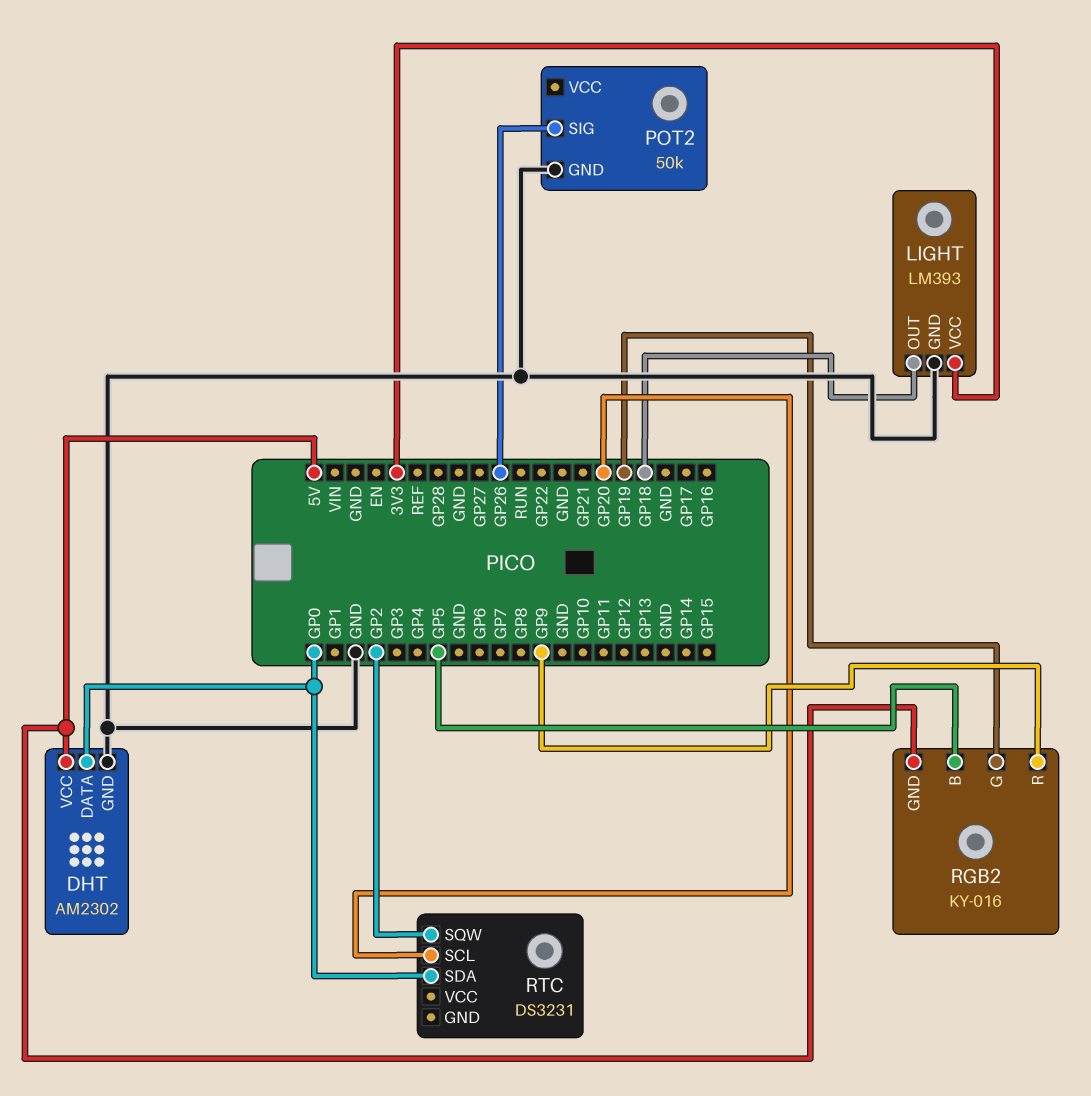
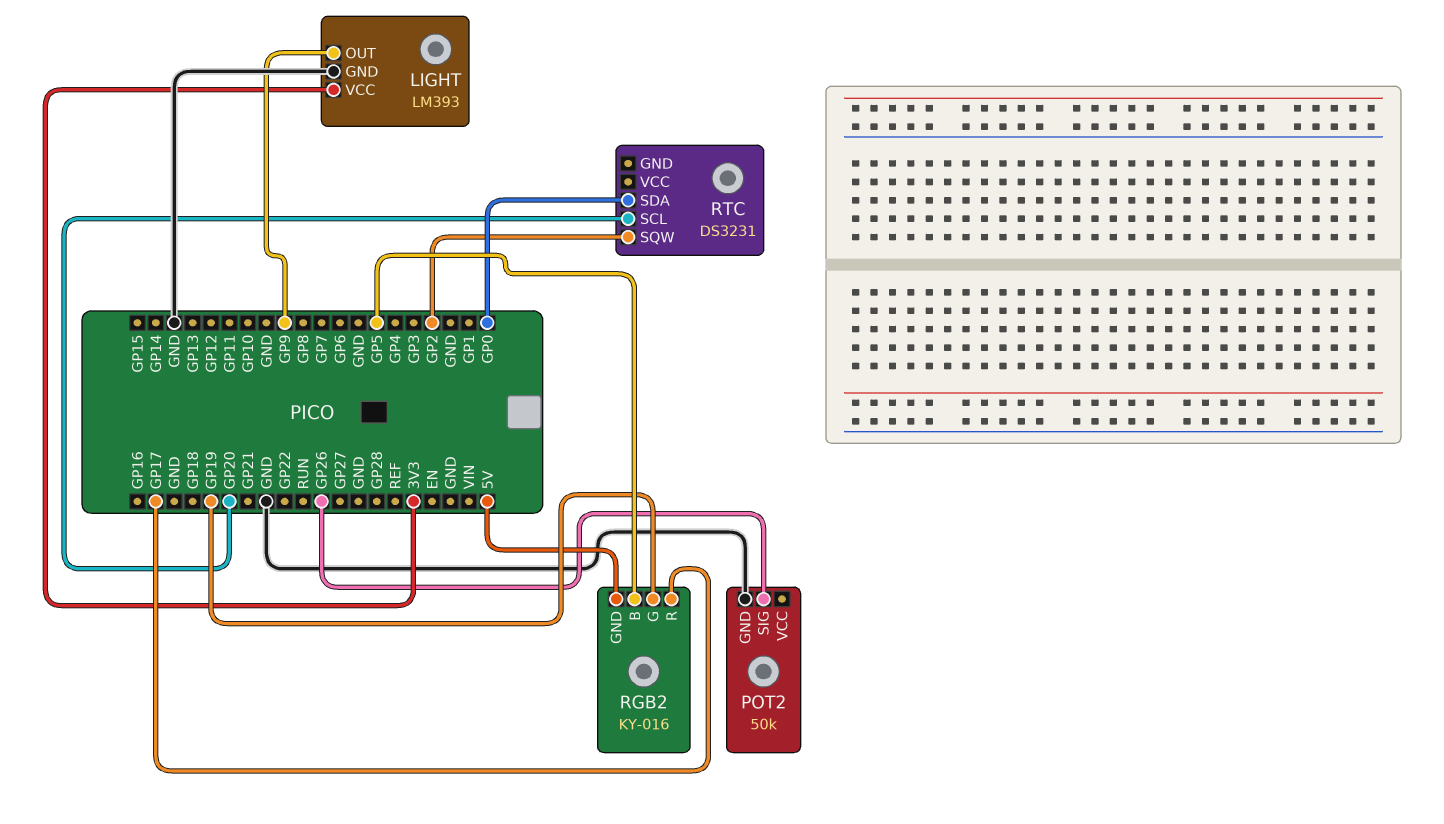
DHT: AM2302 -> none
DHT pin DATA: GP0 -> none
DHT pin GND: GND -> none
DHT pin VCC: 5V -> none
LIGHT pin OUT: GP18 -> GP9
RGB2 pin R: GP9 -> GP17

